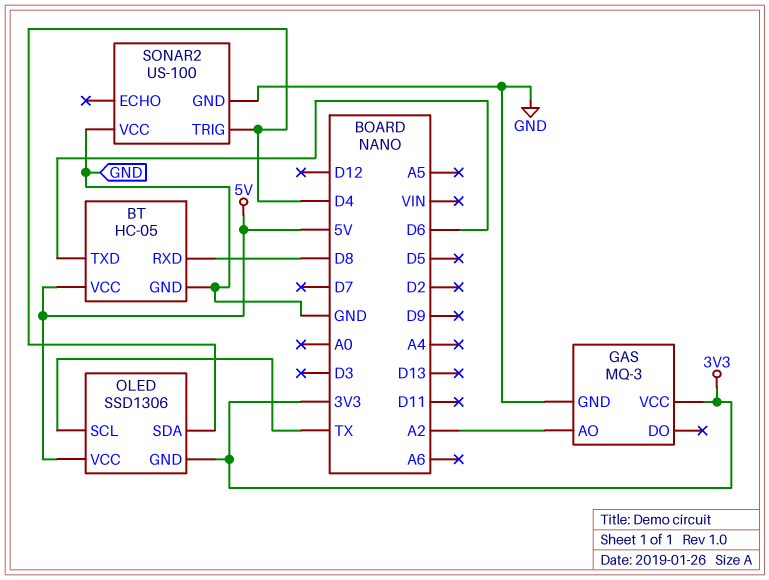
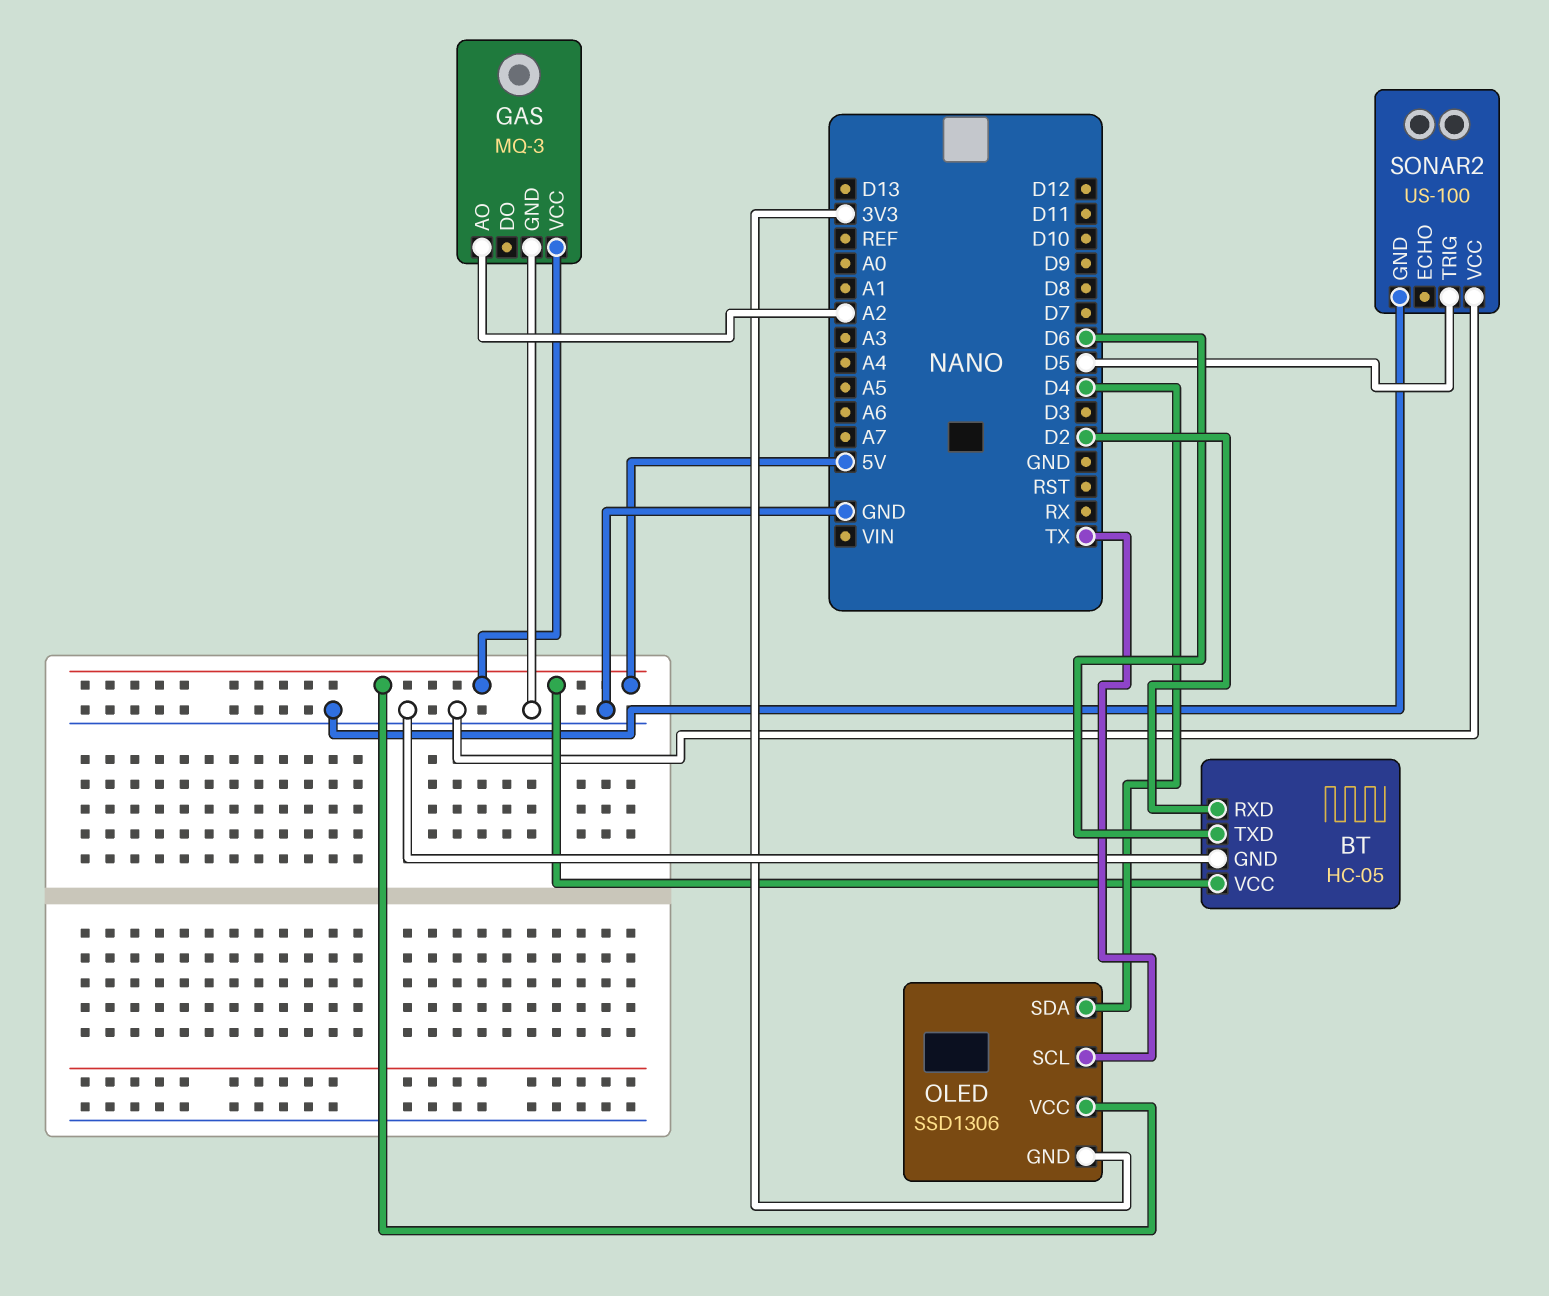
BT pin RXD: D8 -> D2
GAS pin VCC: 3V3 -> 5V
SONAR2 pin TRIG: D4 -> D5

